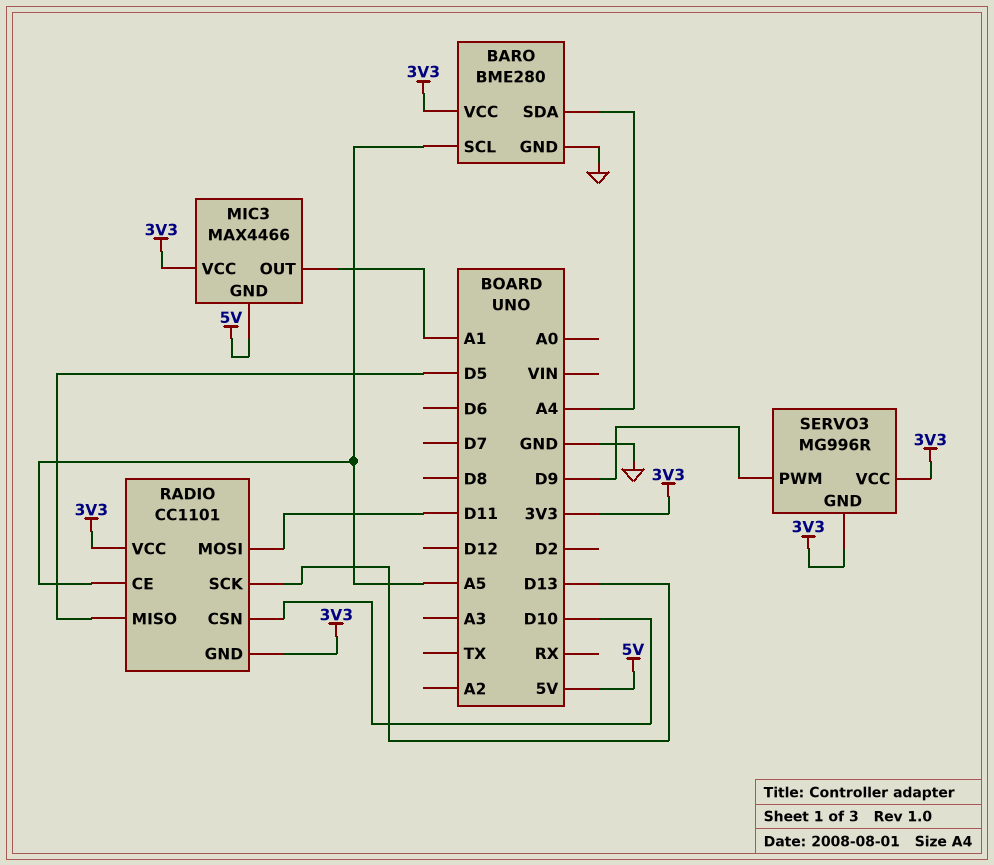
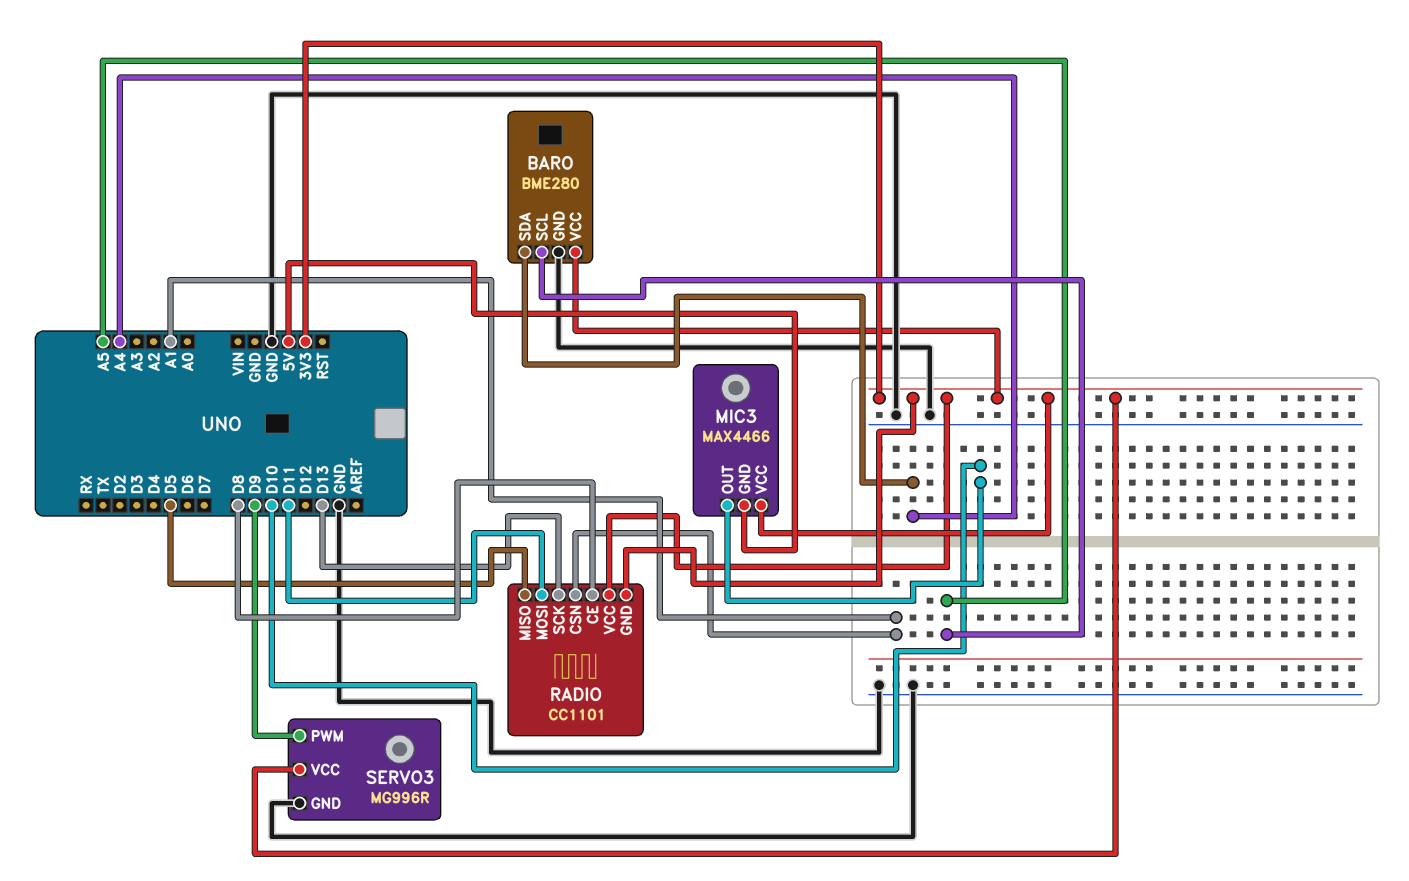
MIC3 pin OUT: A1 -> D10
RADIO pin CE: A5 -> D8
RADIO pin CSN: D10 -> A1
SERVO3 pin GND: 3V3 -> GND

